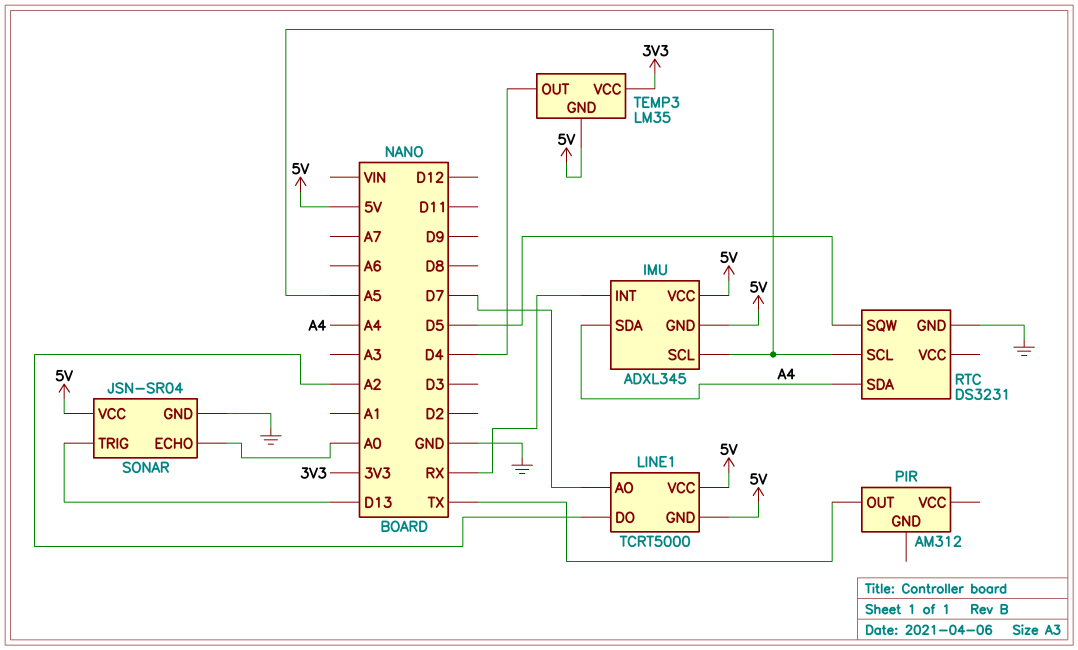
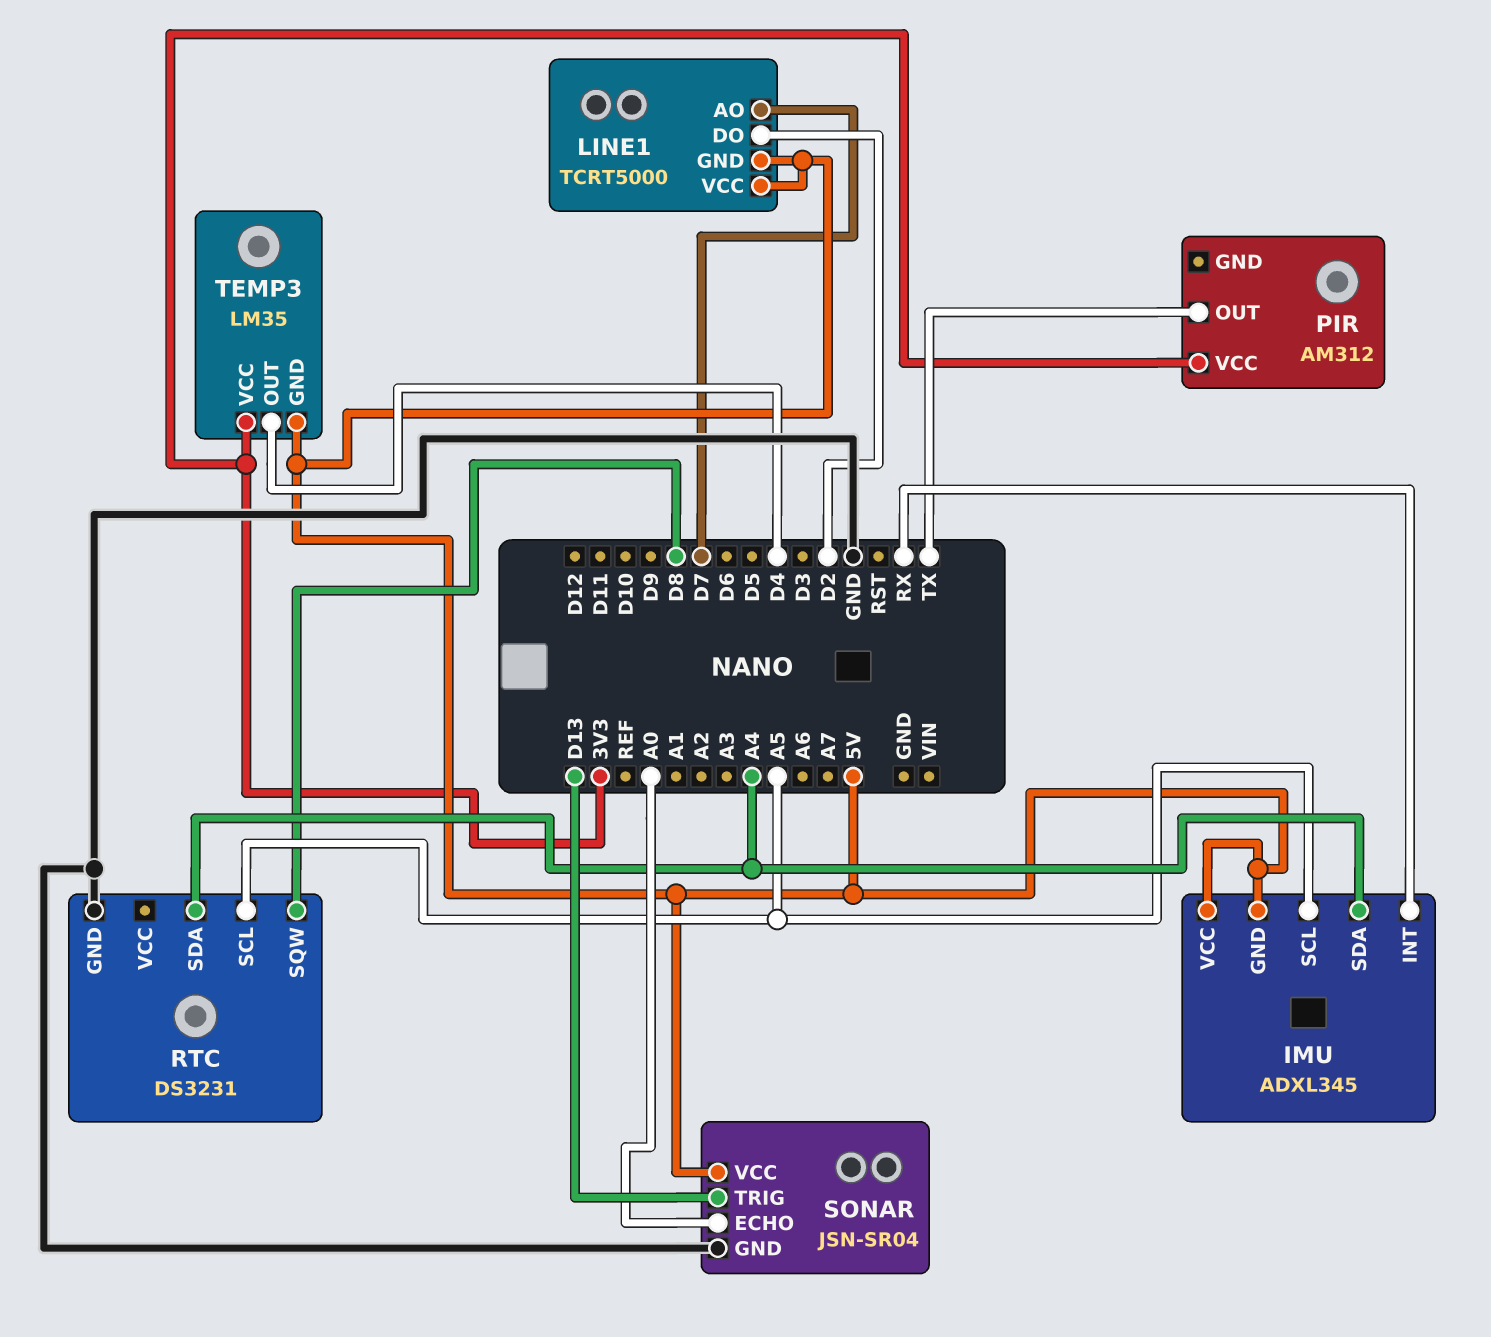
LINE1 pin DO: A2 -> D2
PIR pin VCC: none -> 3V3
RTC pin SQW: D5 -> D8

